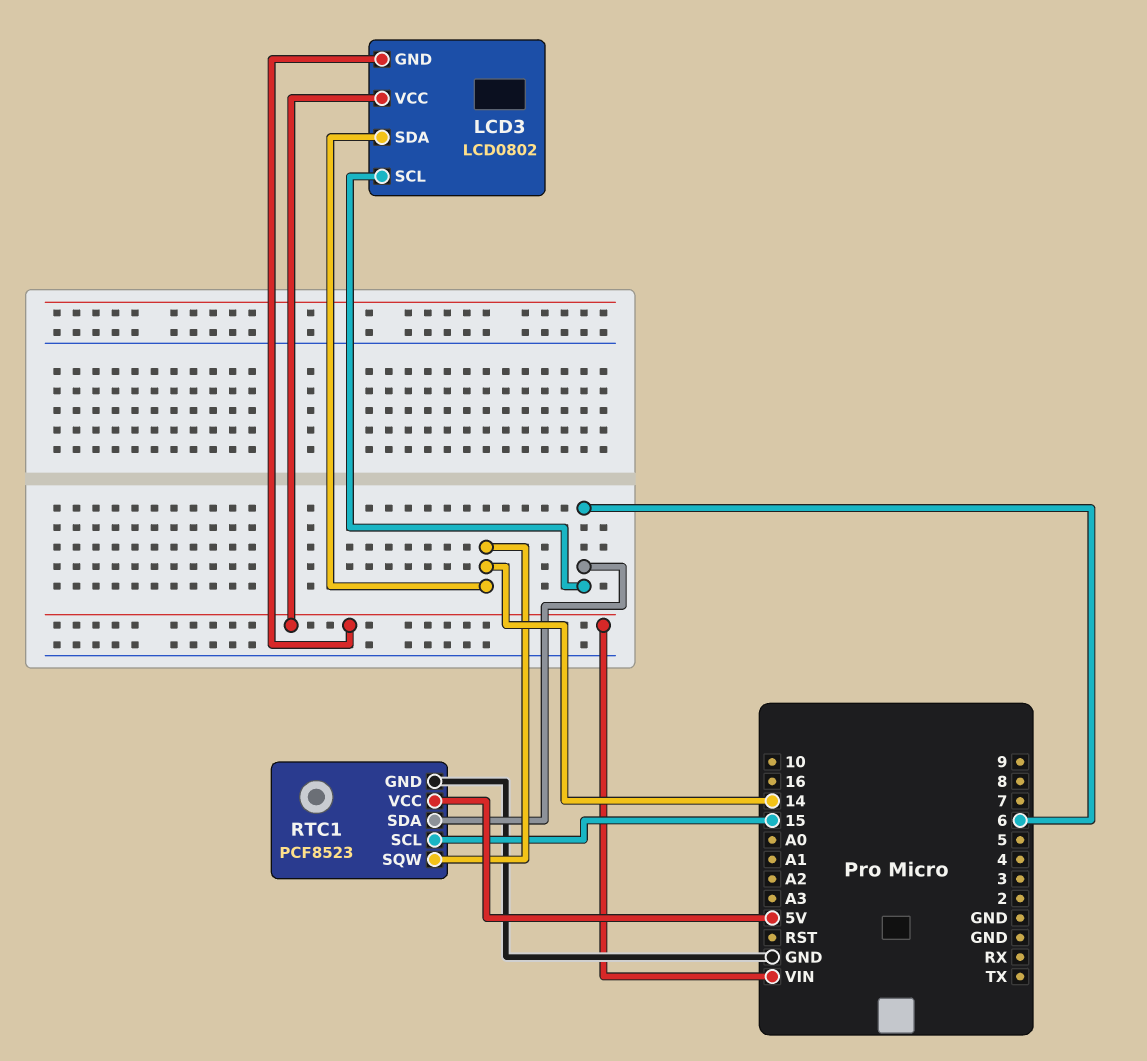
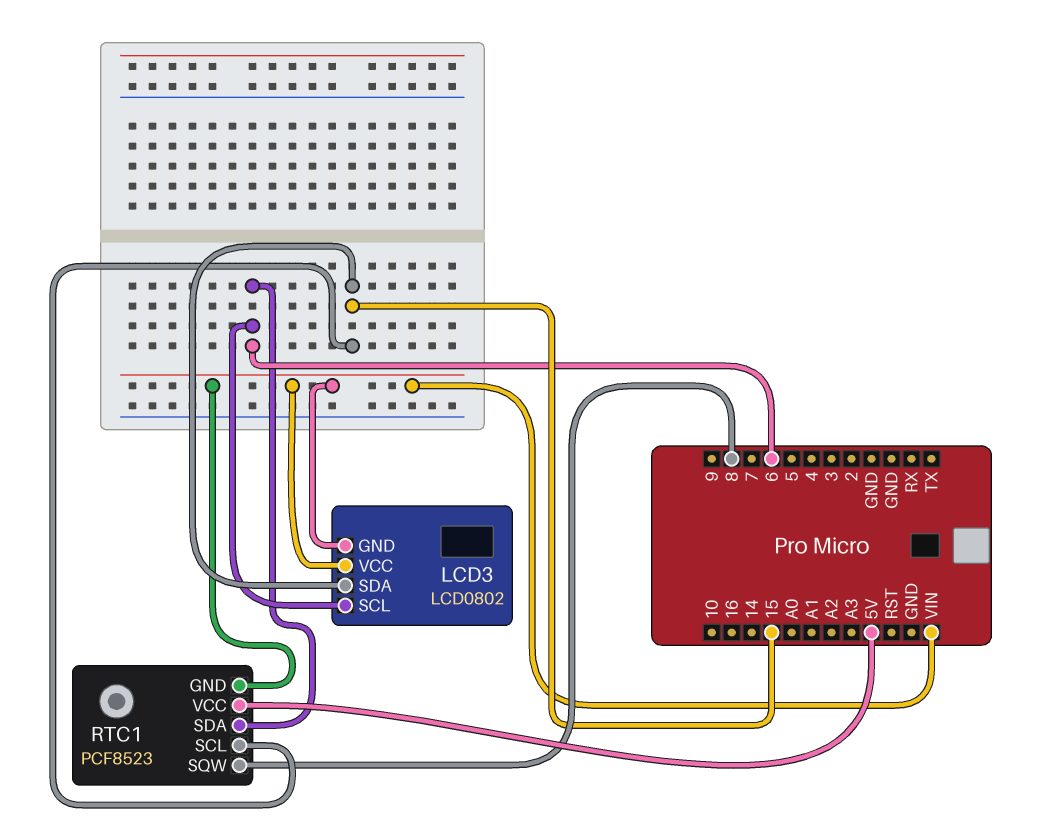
LCD3 pin SDA: 14 -> 15
RTC1 pin GND: GND -> VIN
RTC1 pin SQW: 14 -> 8

